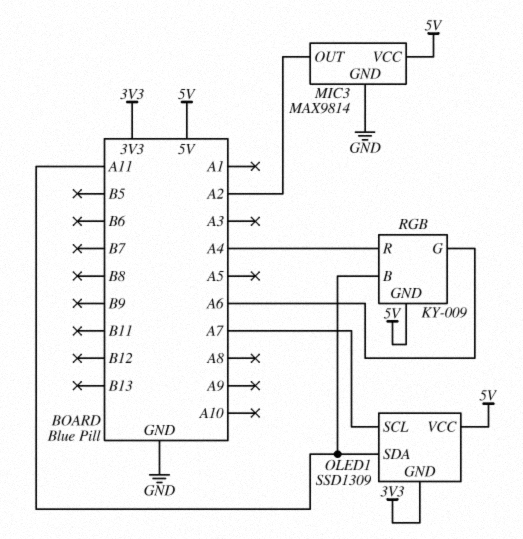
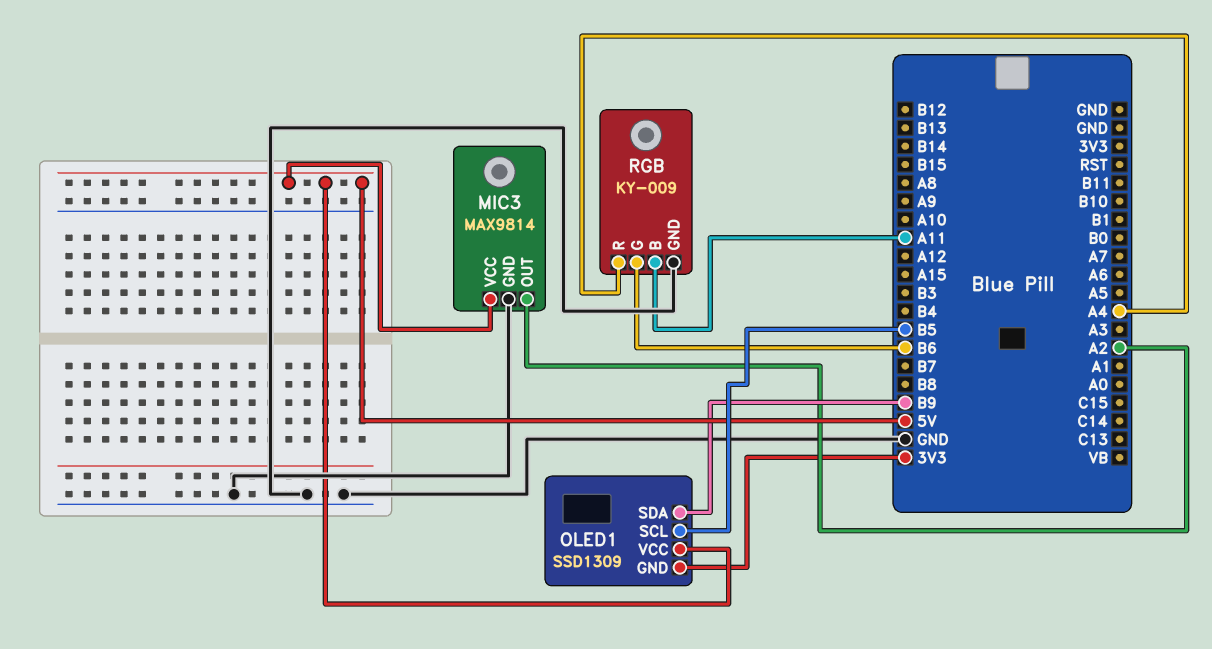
OLED1 pin SCL: A7 -> B5
OLED1 pin SDA: A11 -> B9
RGB pin G: A6 -> B6
RGB pin GND: 5V -> GND

